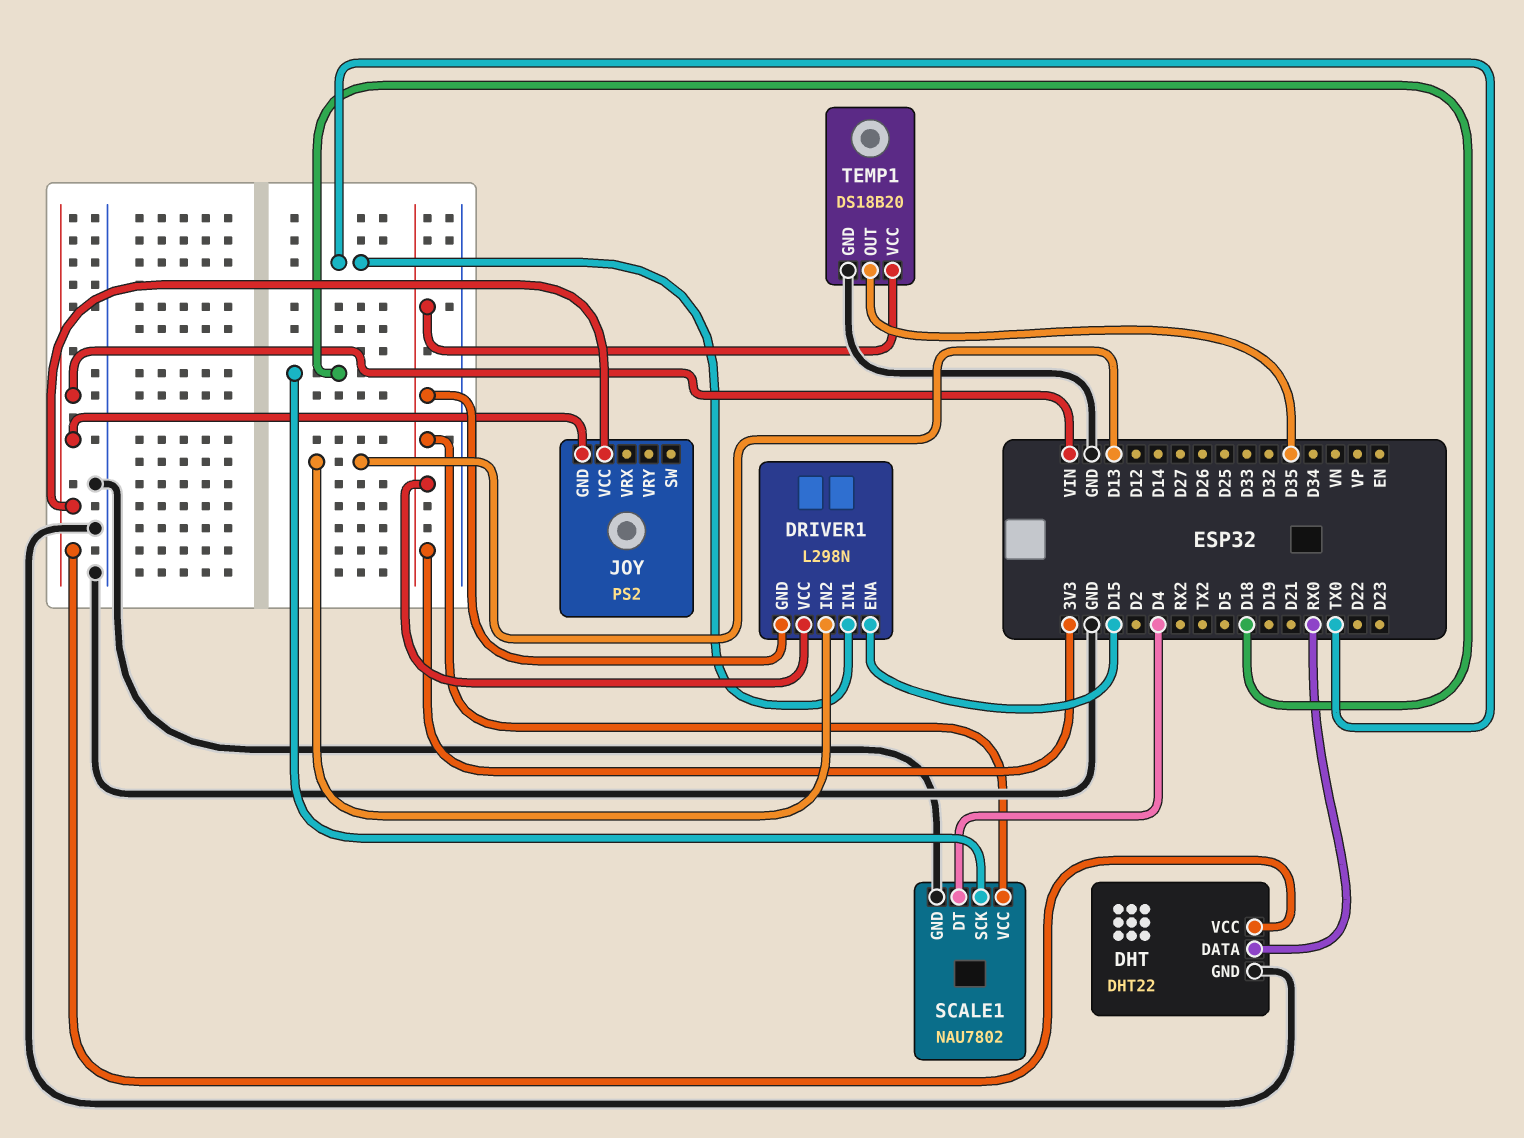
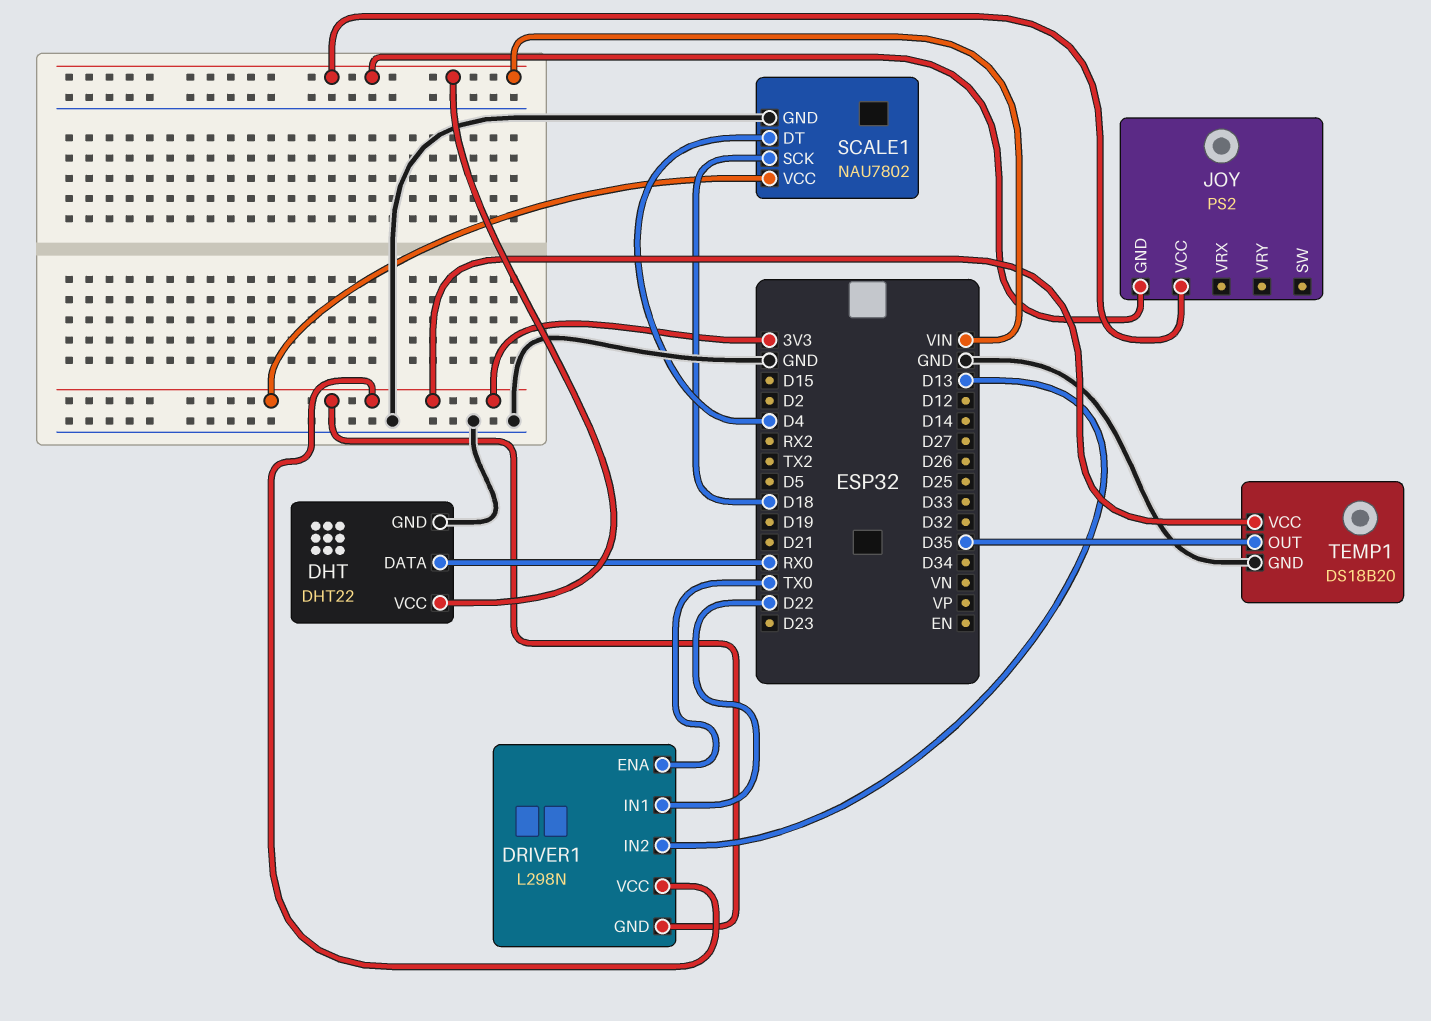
DRIVER1 pin ENA: D15 -> TX0
DRIVER1 pin IN1: TX0 -> D22

